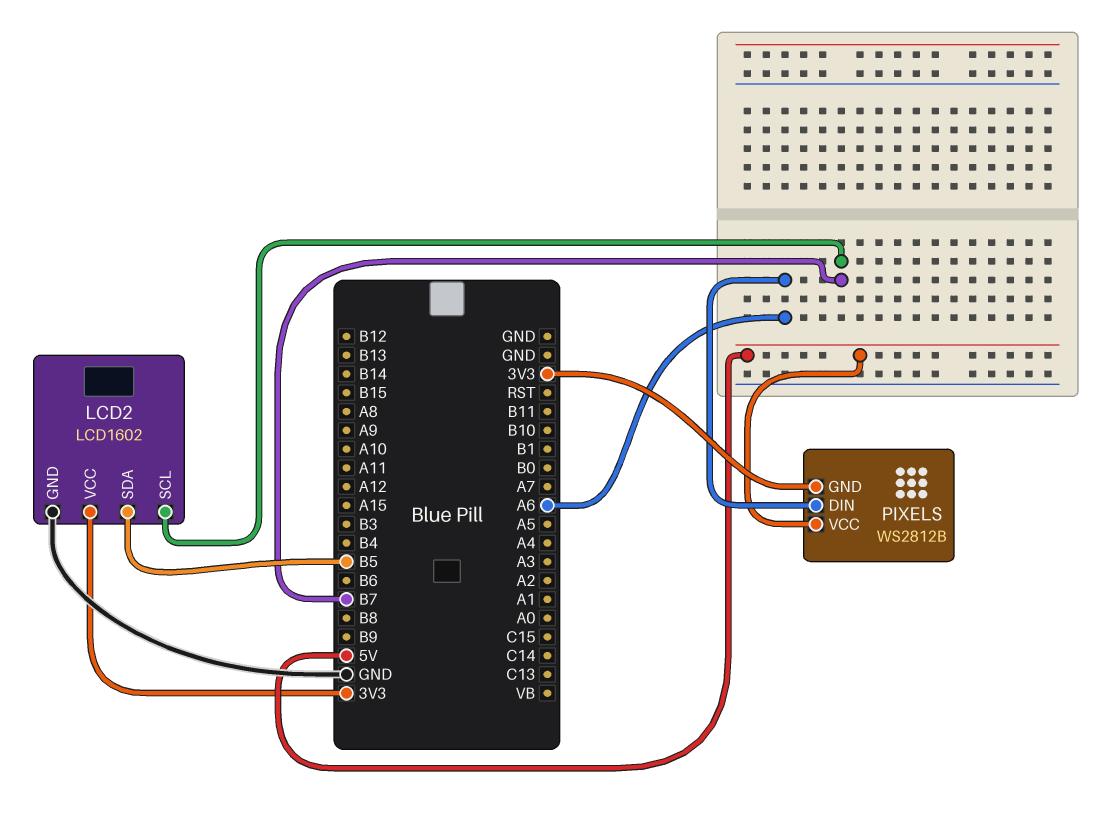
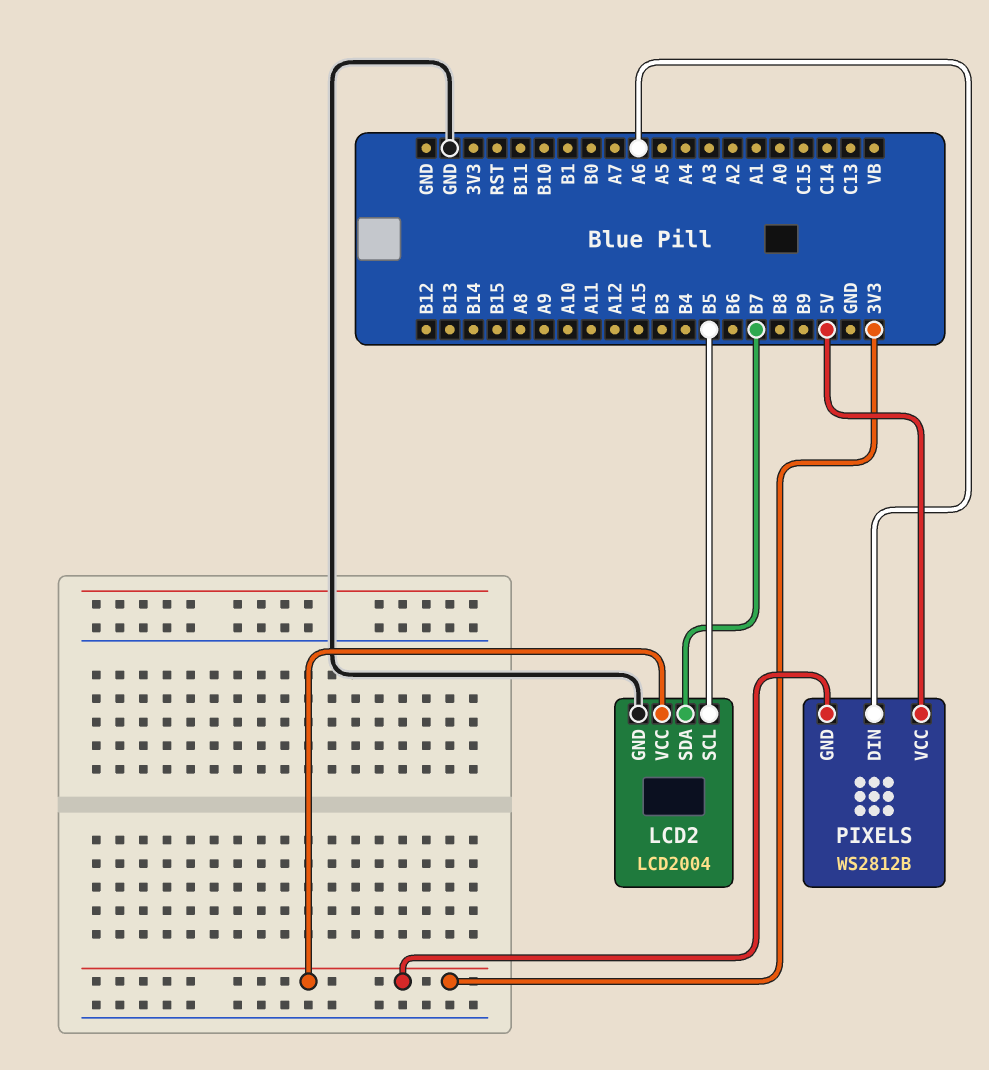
LCD2: LCD1602 -> LCD2004
LCD2 pin SCL: B7 -> B5
LCD2 pin SDA: B5 -> B7

